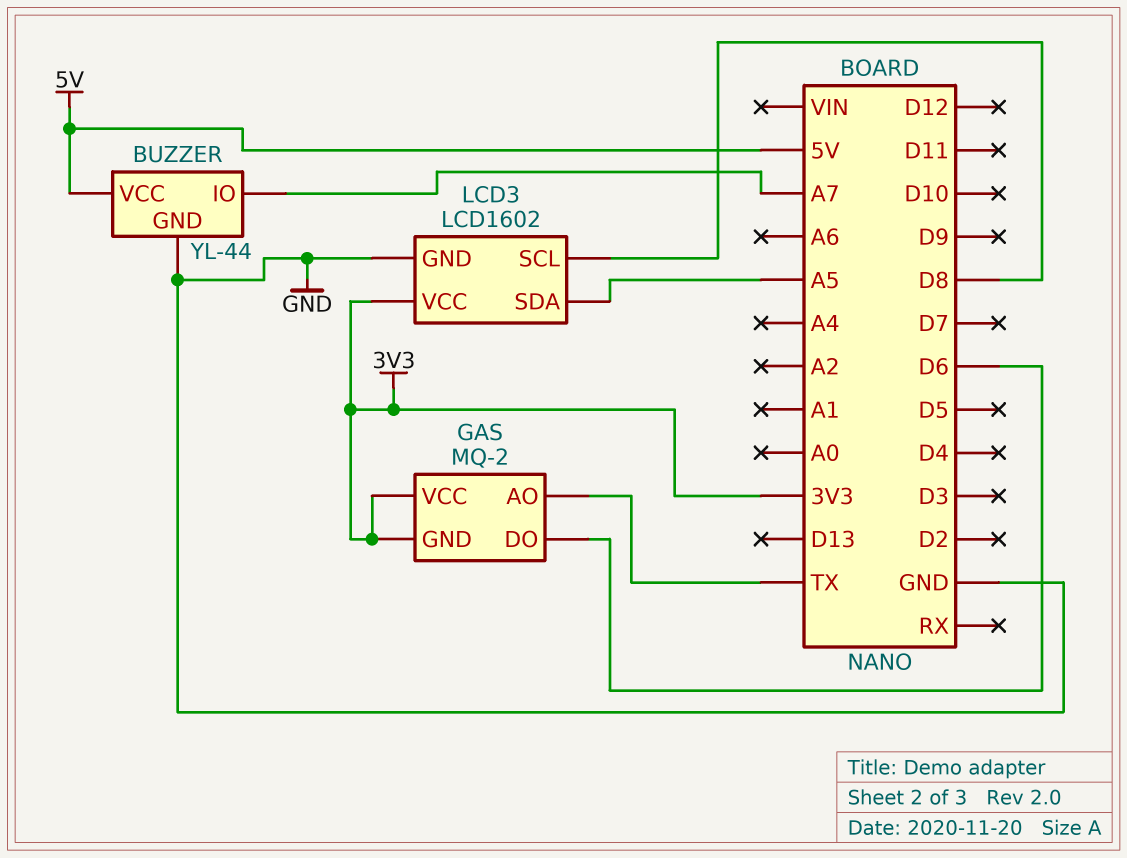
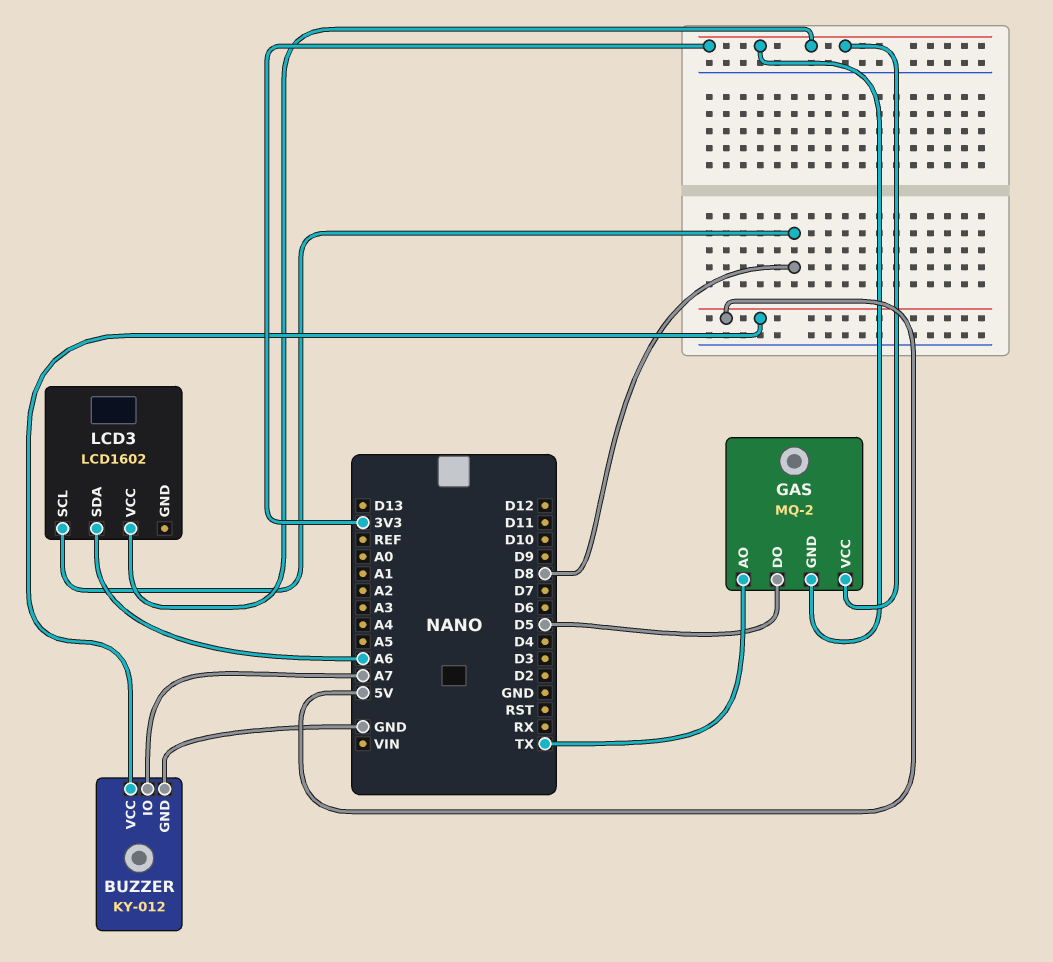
BUZZER: YL-44 -> KY-012
GAS pin DO: D6 -> D5
LCD3 pin GND: GND -> none
LCD3 pin SDA: A5 -> A6

